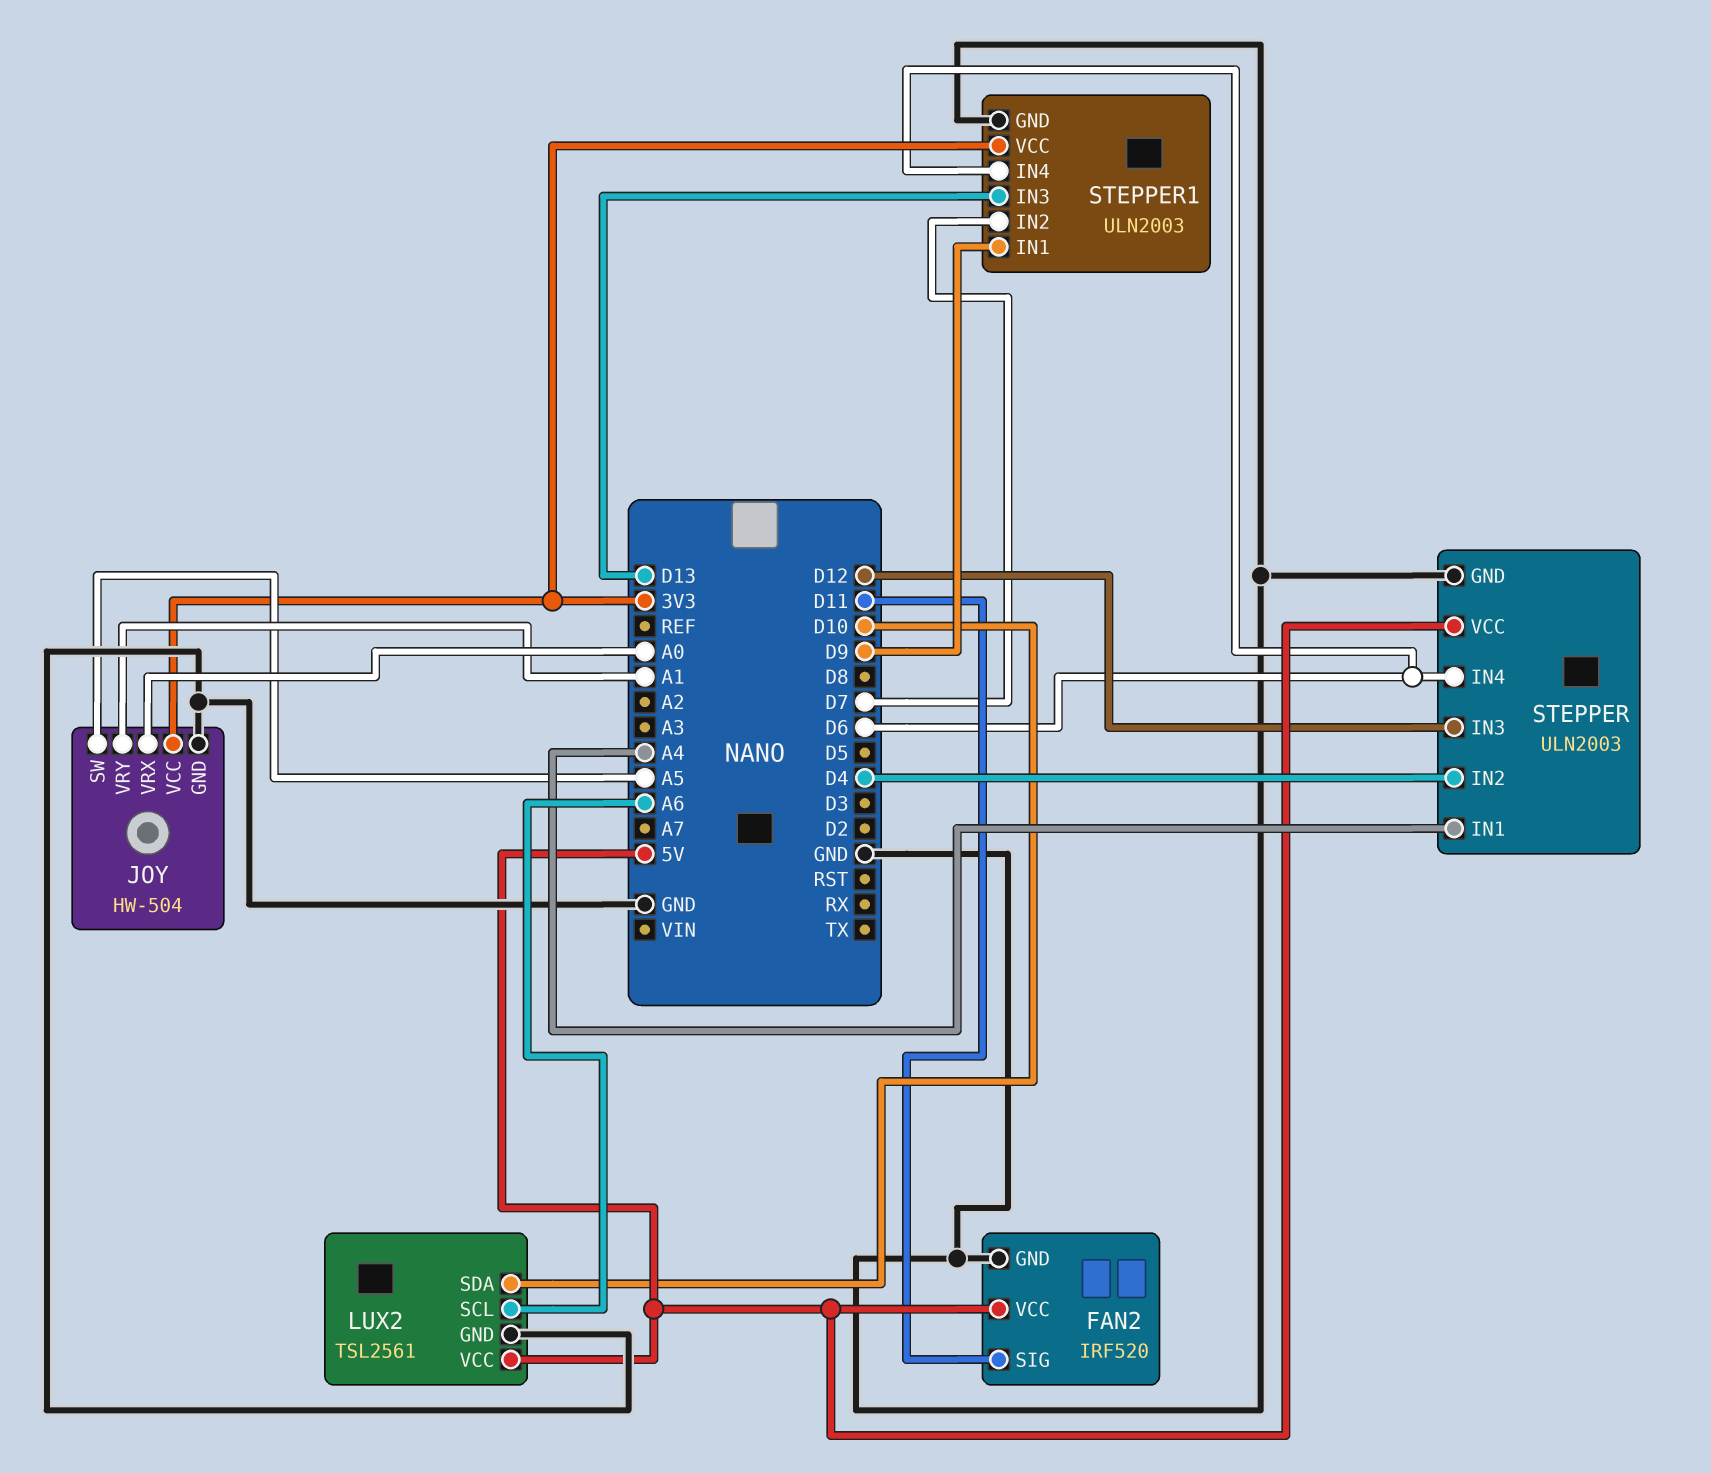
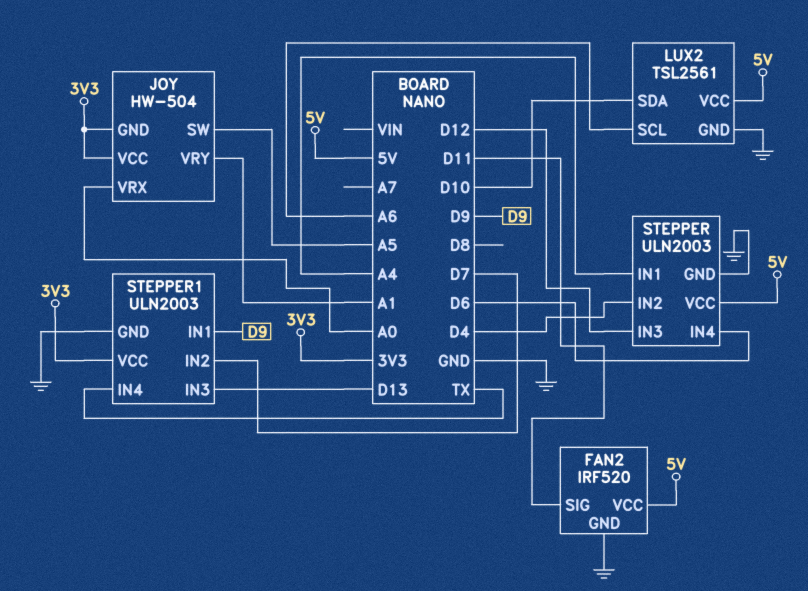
JOY pin GND: GND -> 3V3
STEPPER1 pin IN4: D6 -> TX

